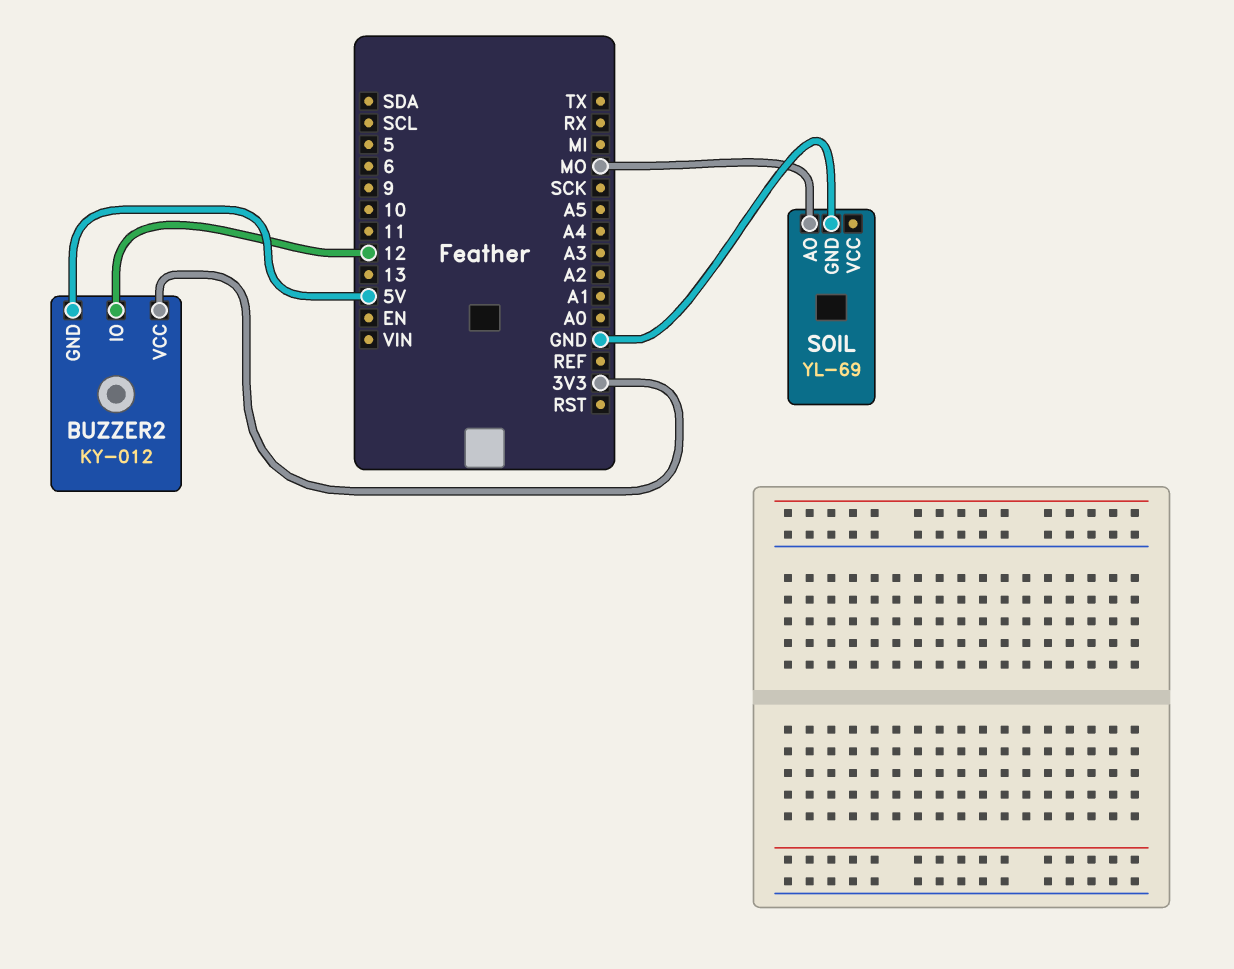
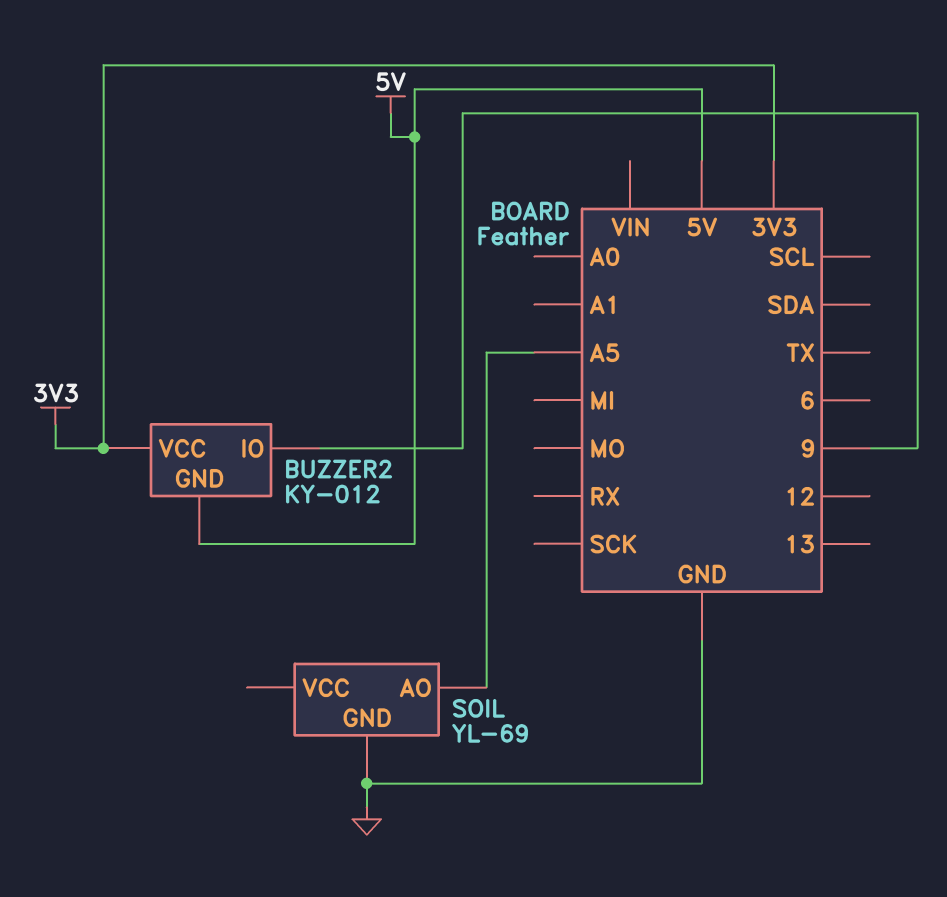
BUZZER2 pin IO: 12 -> 9
SOIL pin AO: MO -> A5

